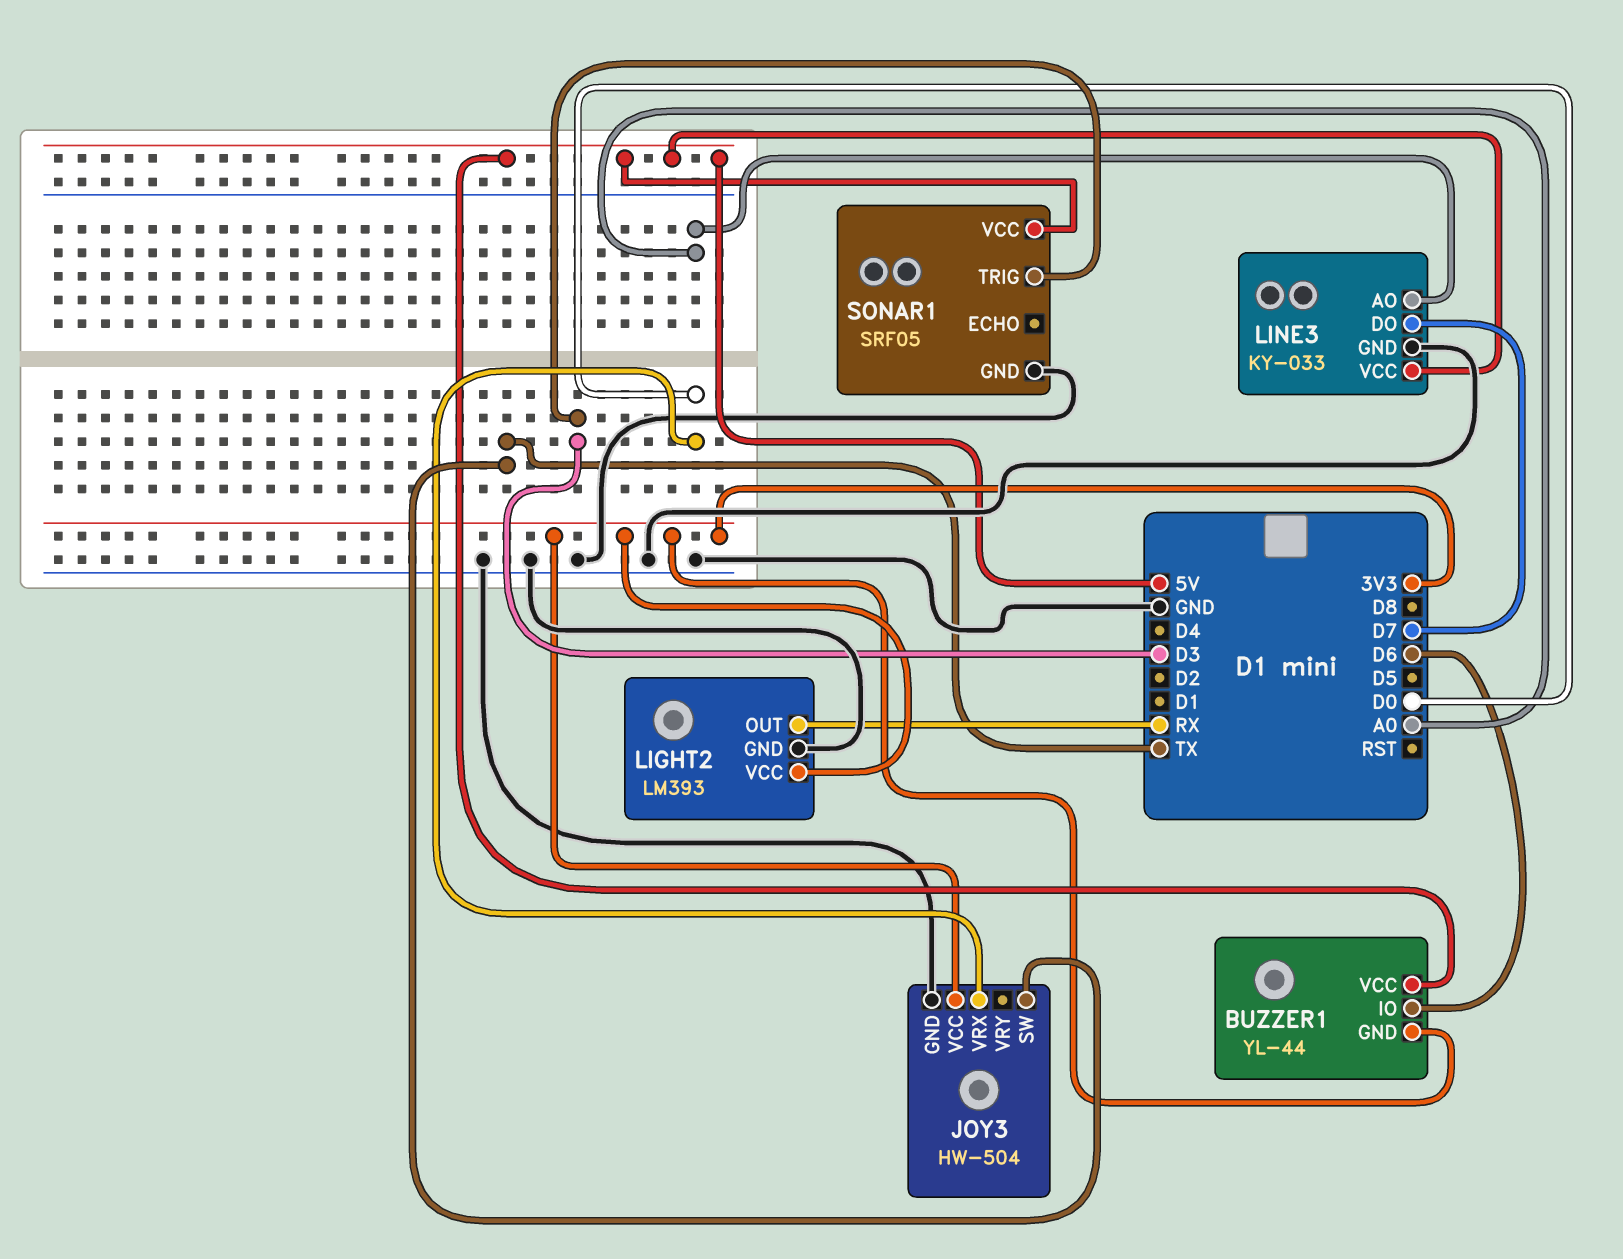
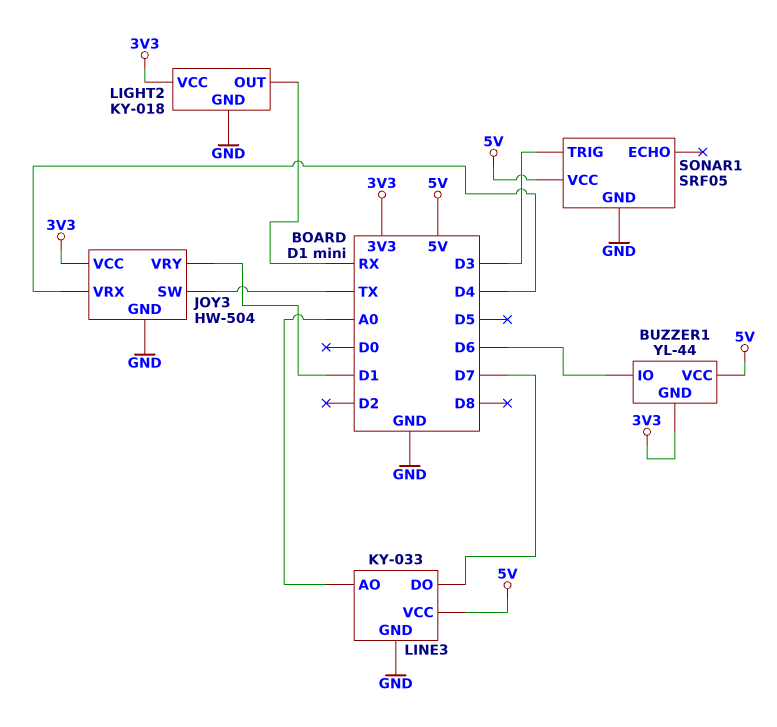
JOY3 pin VRX: D0 -> D4
JOY3 pin VRY: none -> D1
LIGHT2: LM393 -> KY-018

